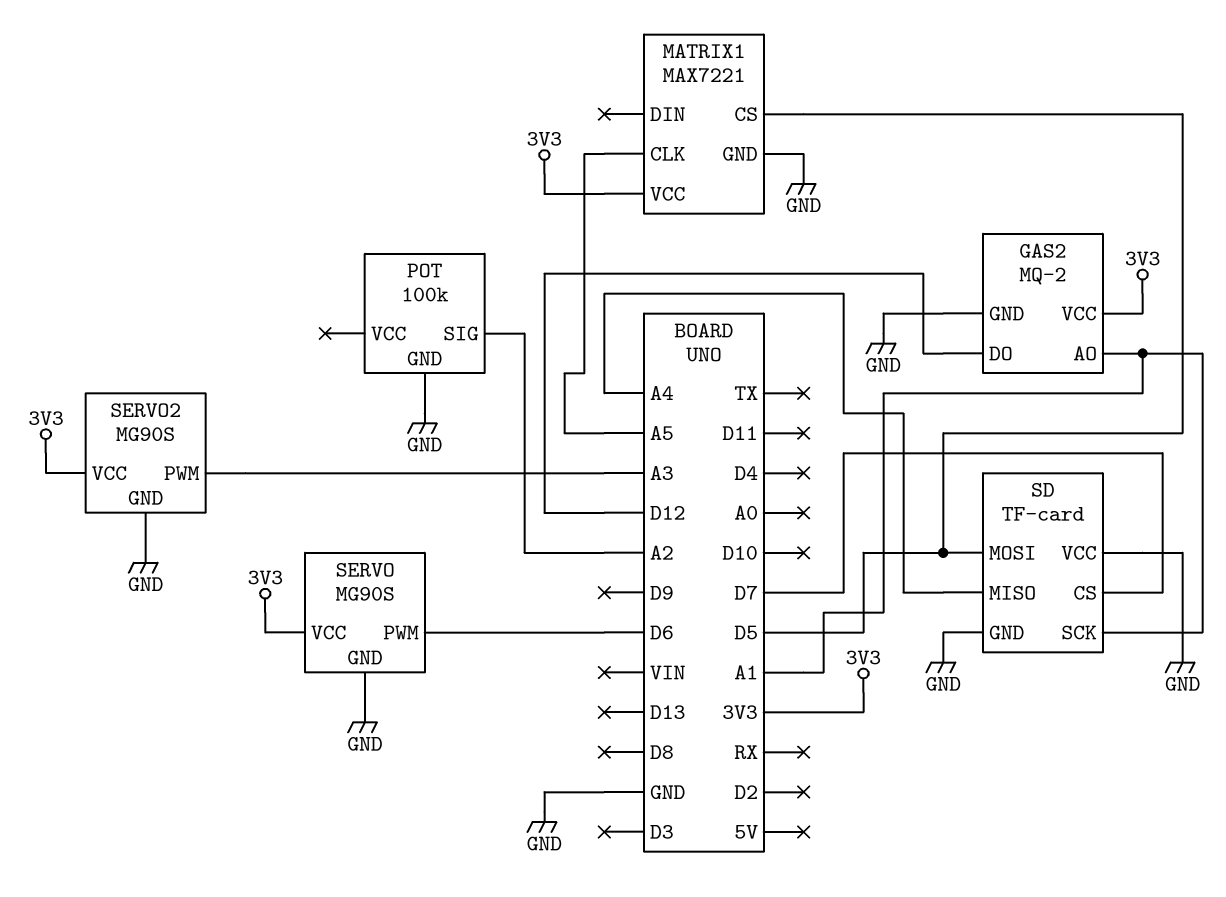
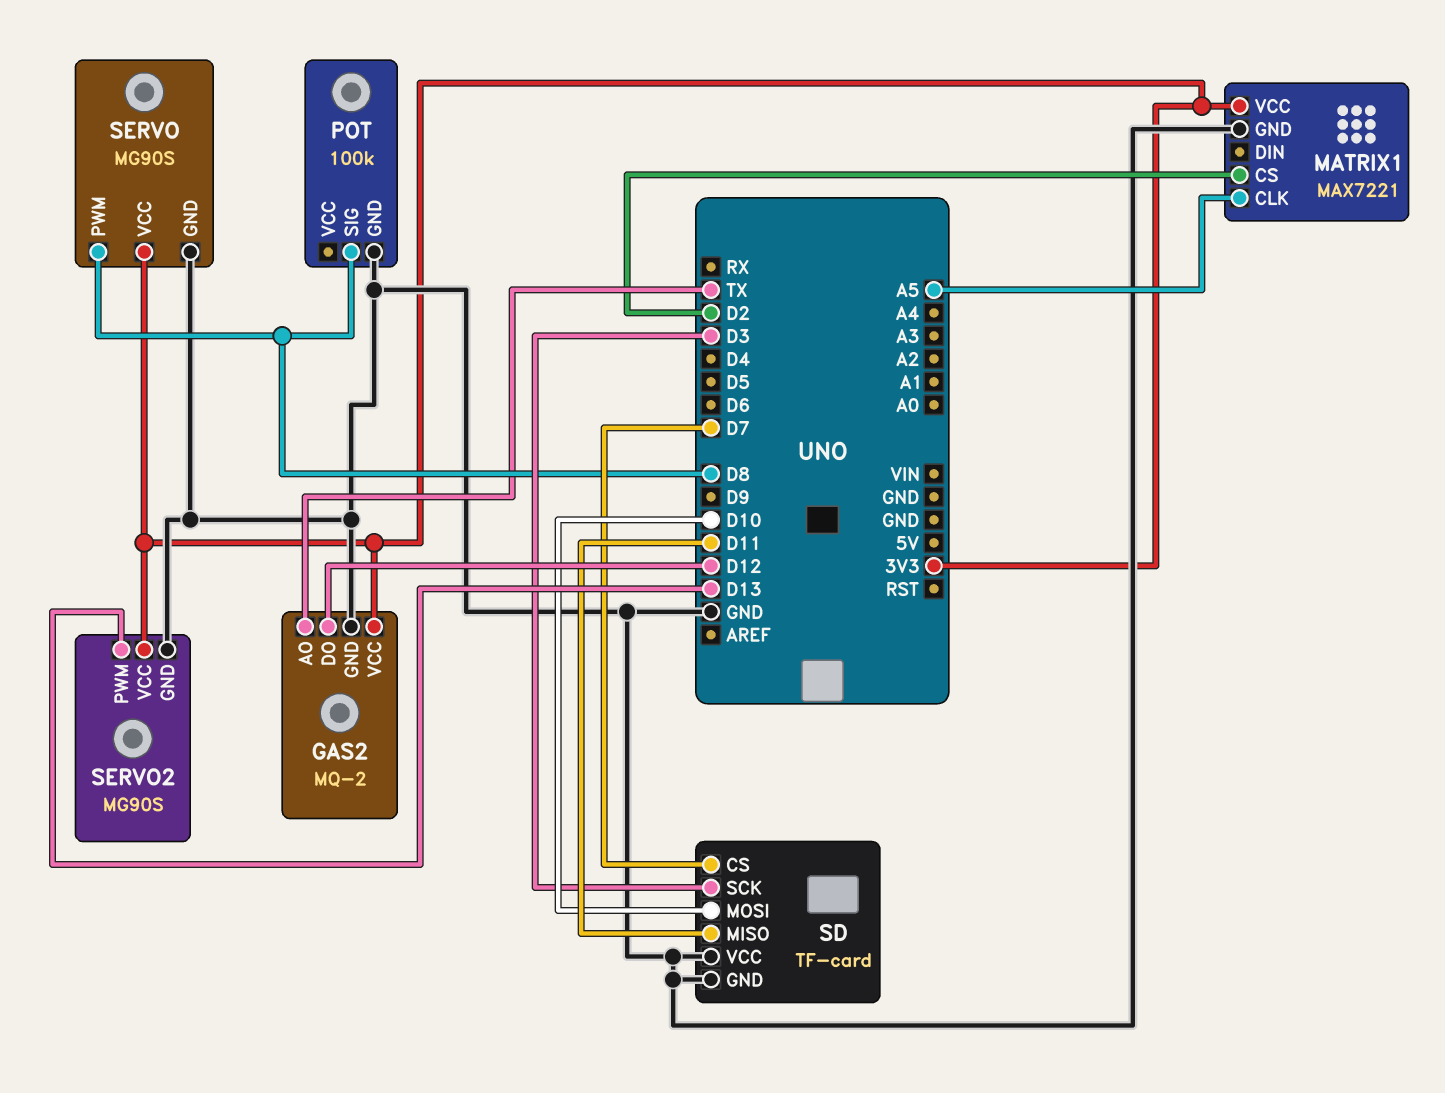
GAS2 pin AO: A1 -> TX
MATRIX1 pin CS: D5 -> D2
POT pin SIG: A2 -> D8
SD pin MISO: A4 -> D11
SD pin MOSI: D5 -> D10
SD pin SCK: A1 -> D3
SERVO pin PWM: D6 -> D8
SERVO2 pin PWM: A3 -> D13

